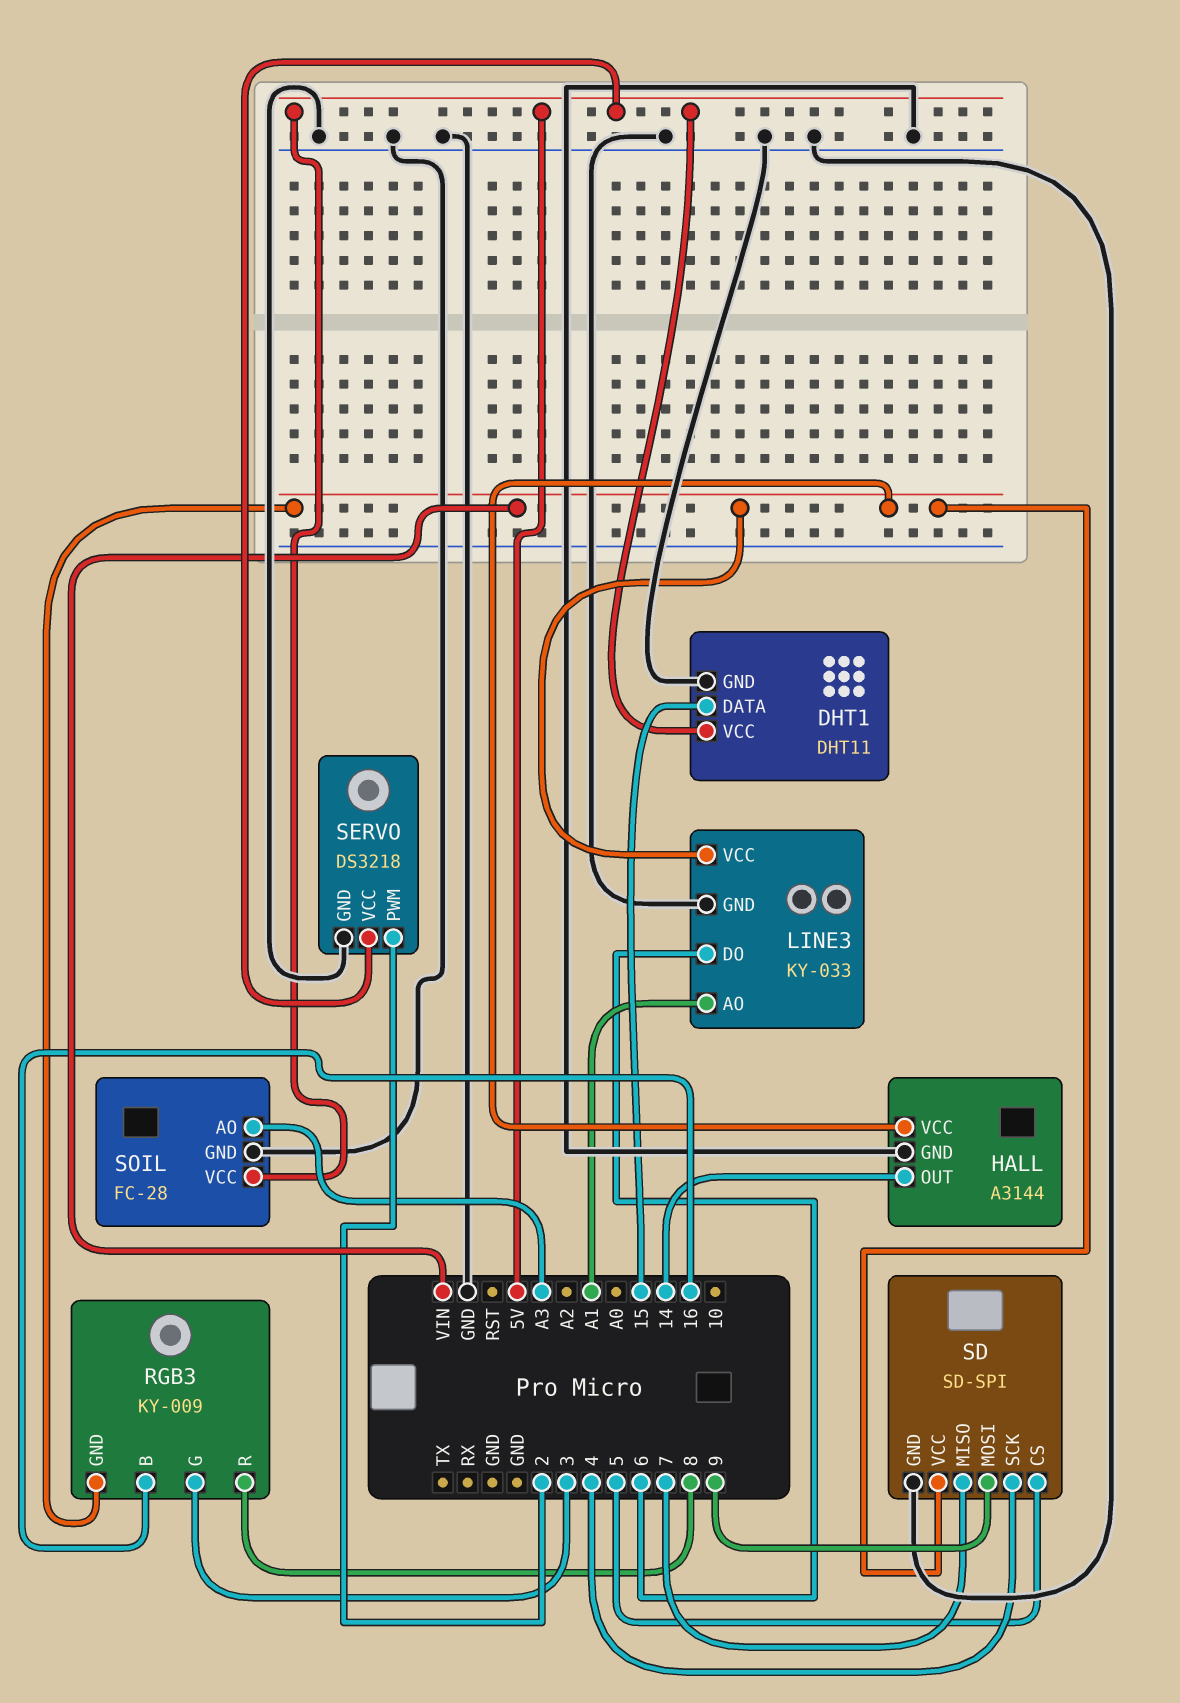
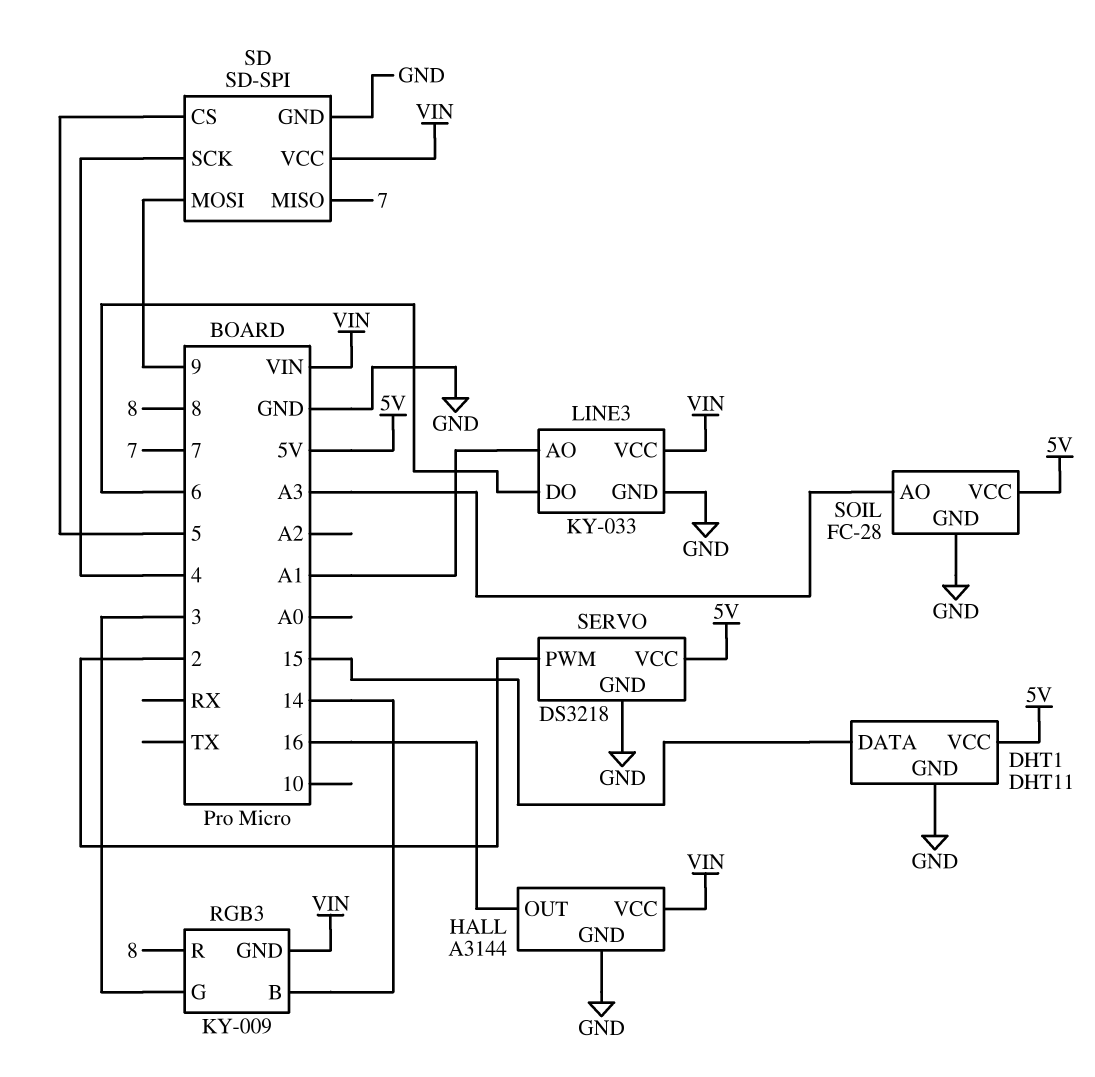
HALL pin OUT: 14 -> 16
RGB3 pin B: 16 -> 14

